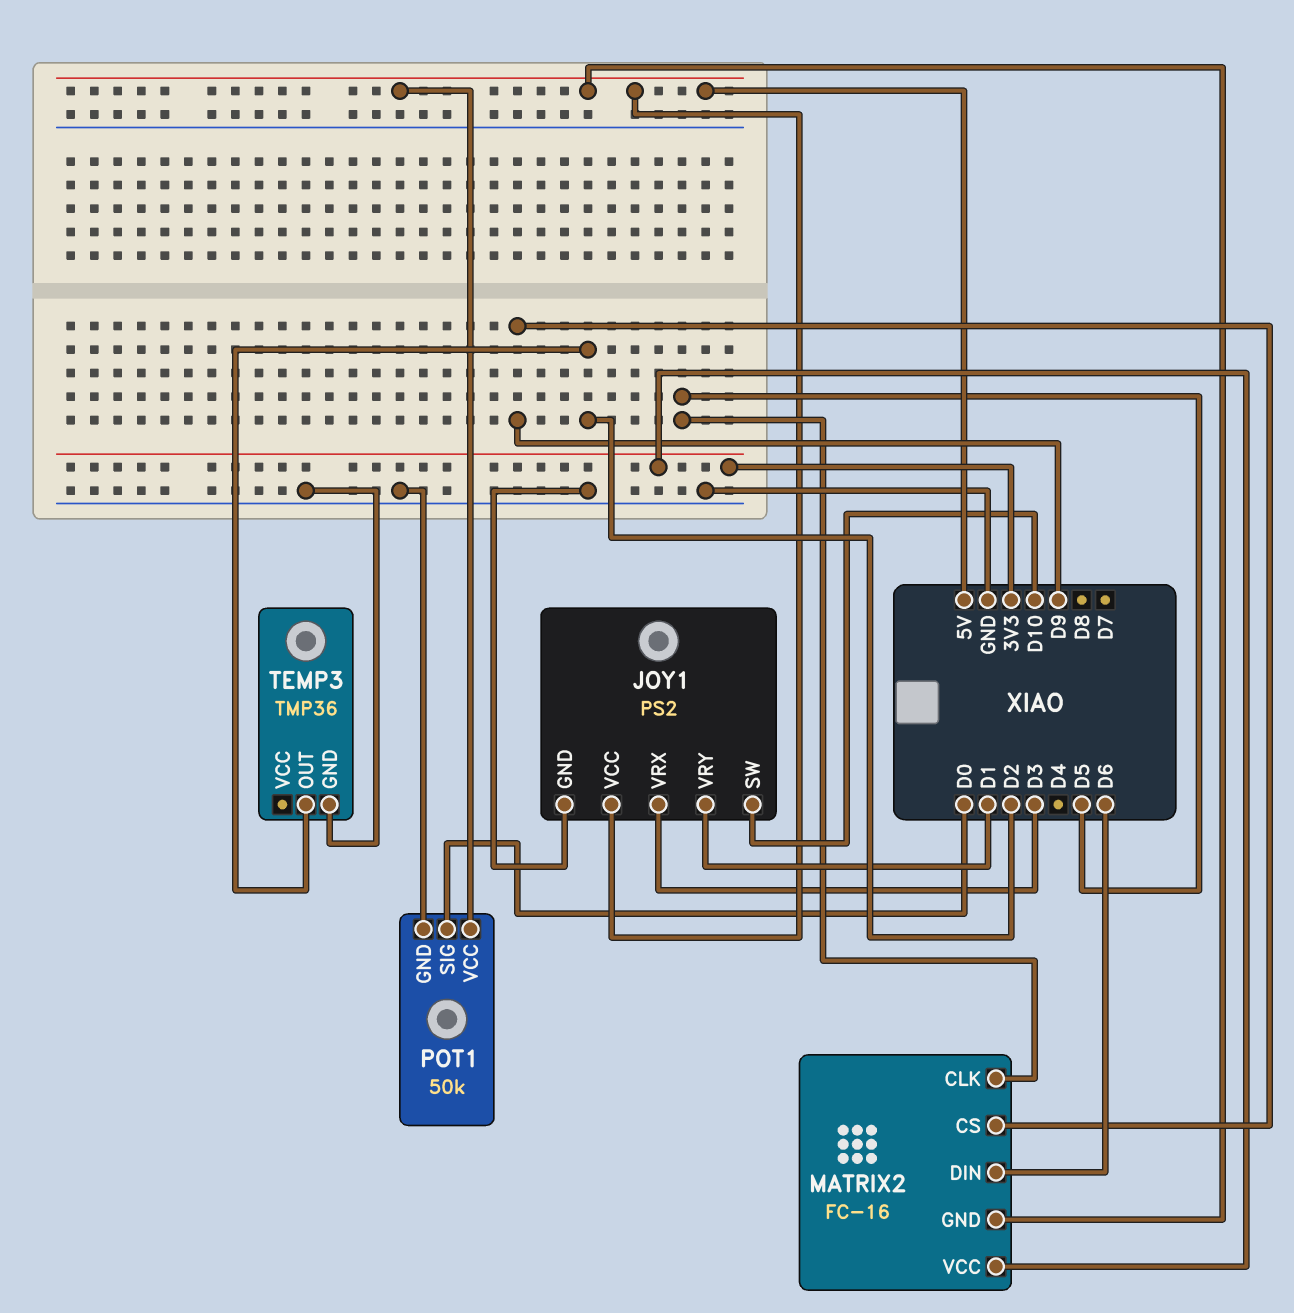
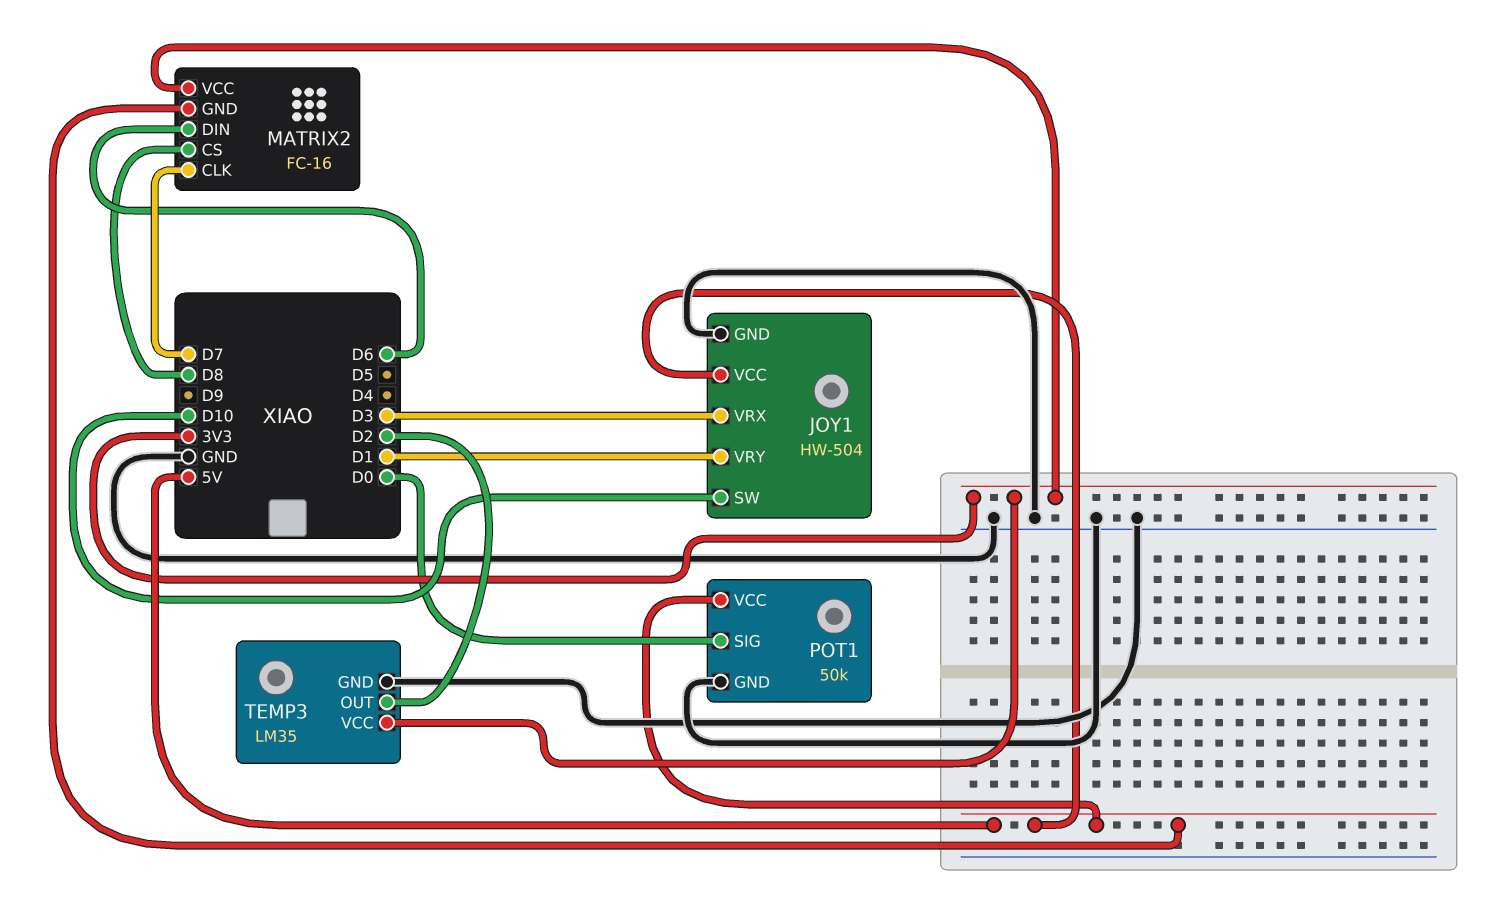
JOY1: PS2 -> HW-504
MATRIX2 pin CLK: D5 -> D7
MATRIX2 pin CS: D9 -> D8
TEMP3: TMP36 -> LM35
TEMP3 pin VCC: none -> 3V3

